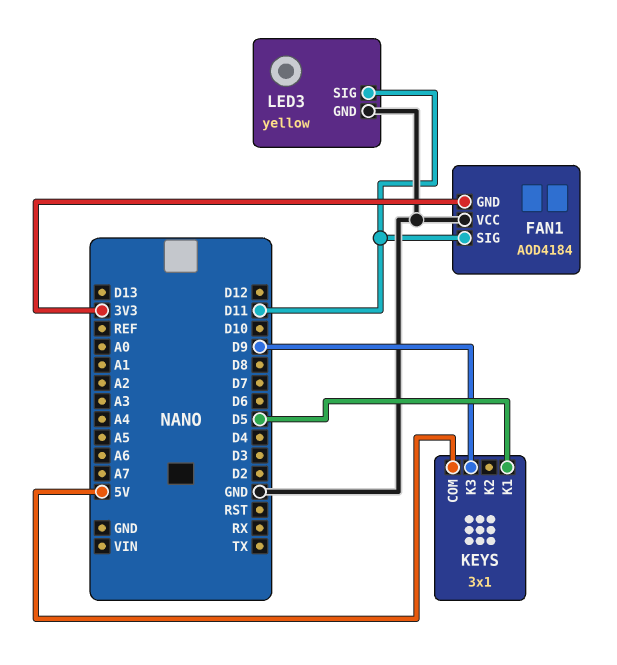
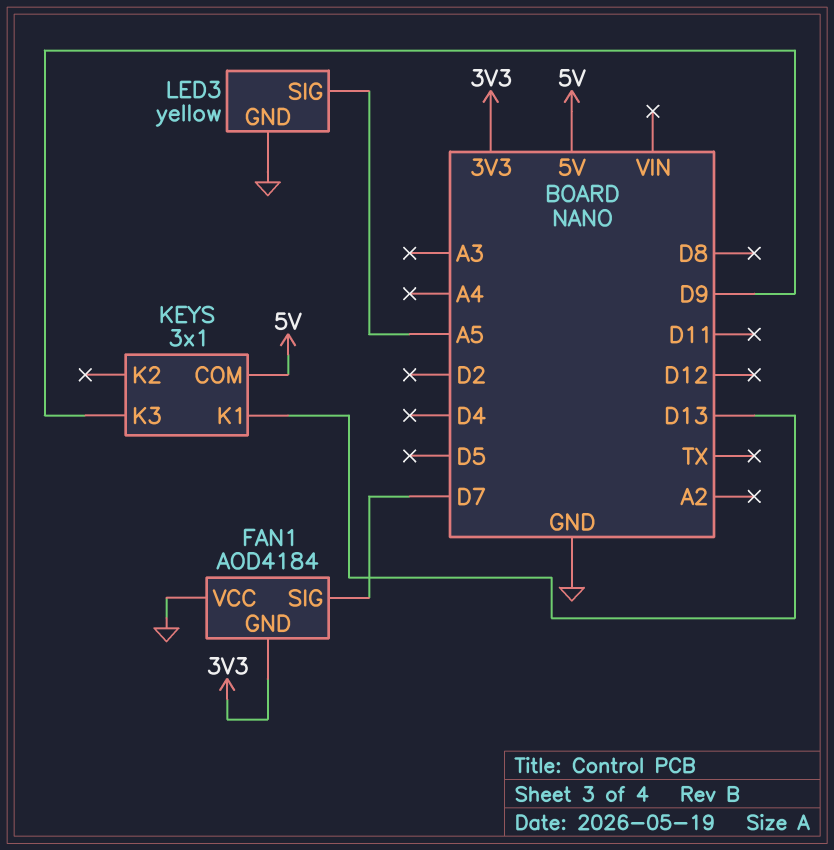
FAN1 pin SIG: D11 -> D7
KEYS pin K1: D5 -> D13
LED3 pin SIG: D11 -> A5

